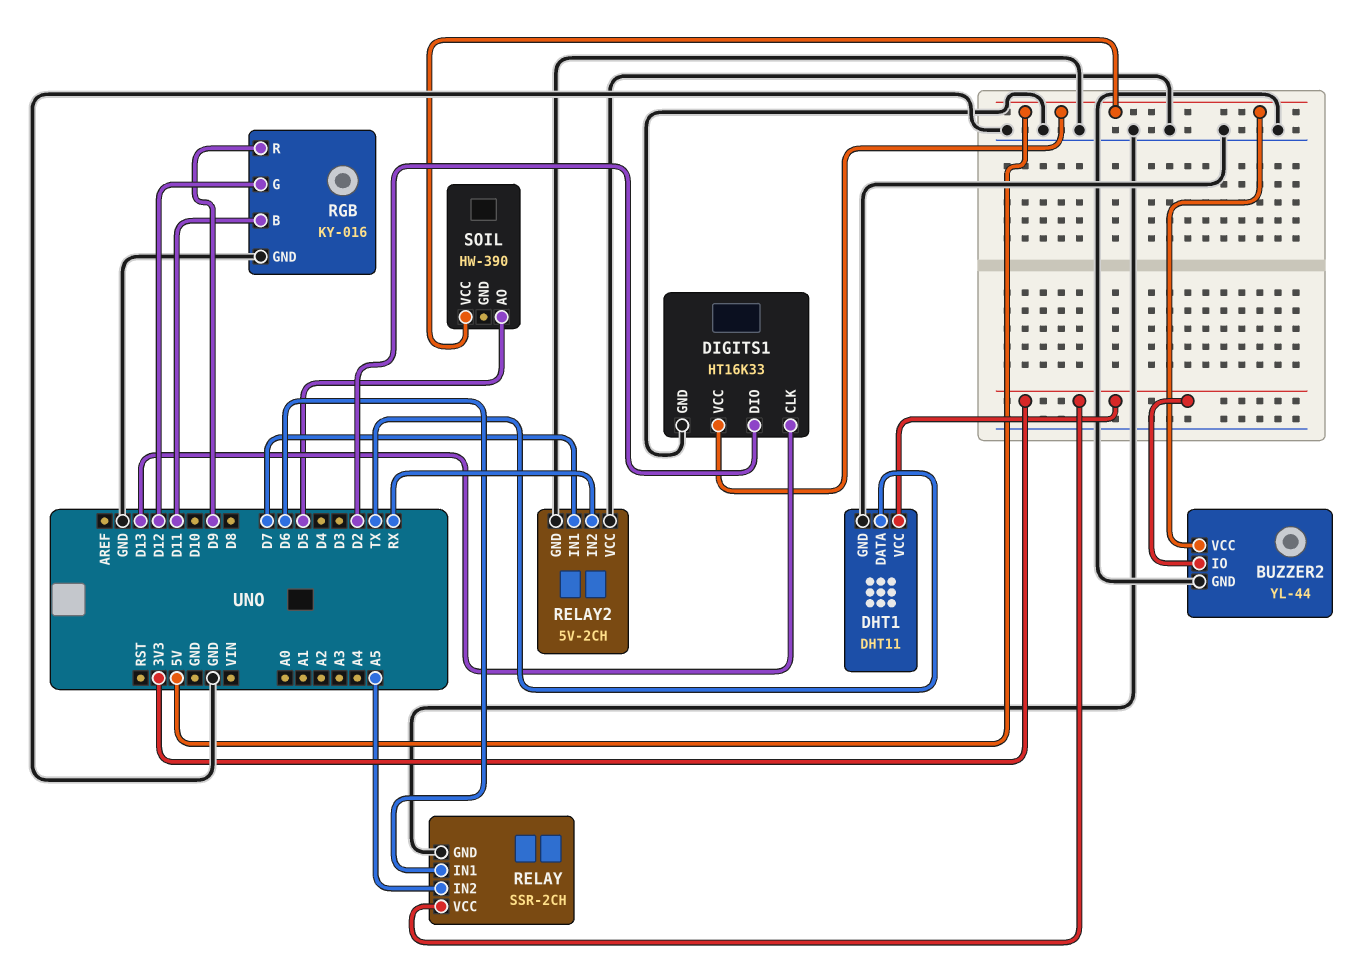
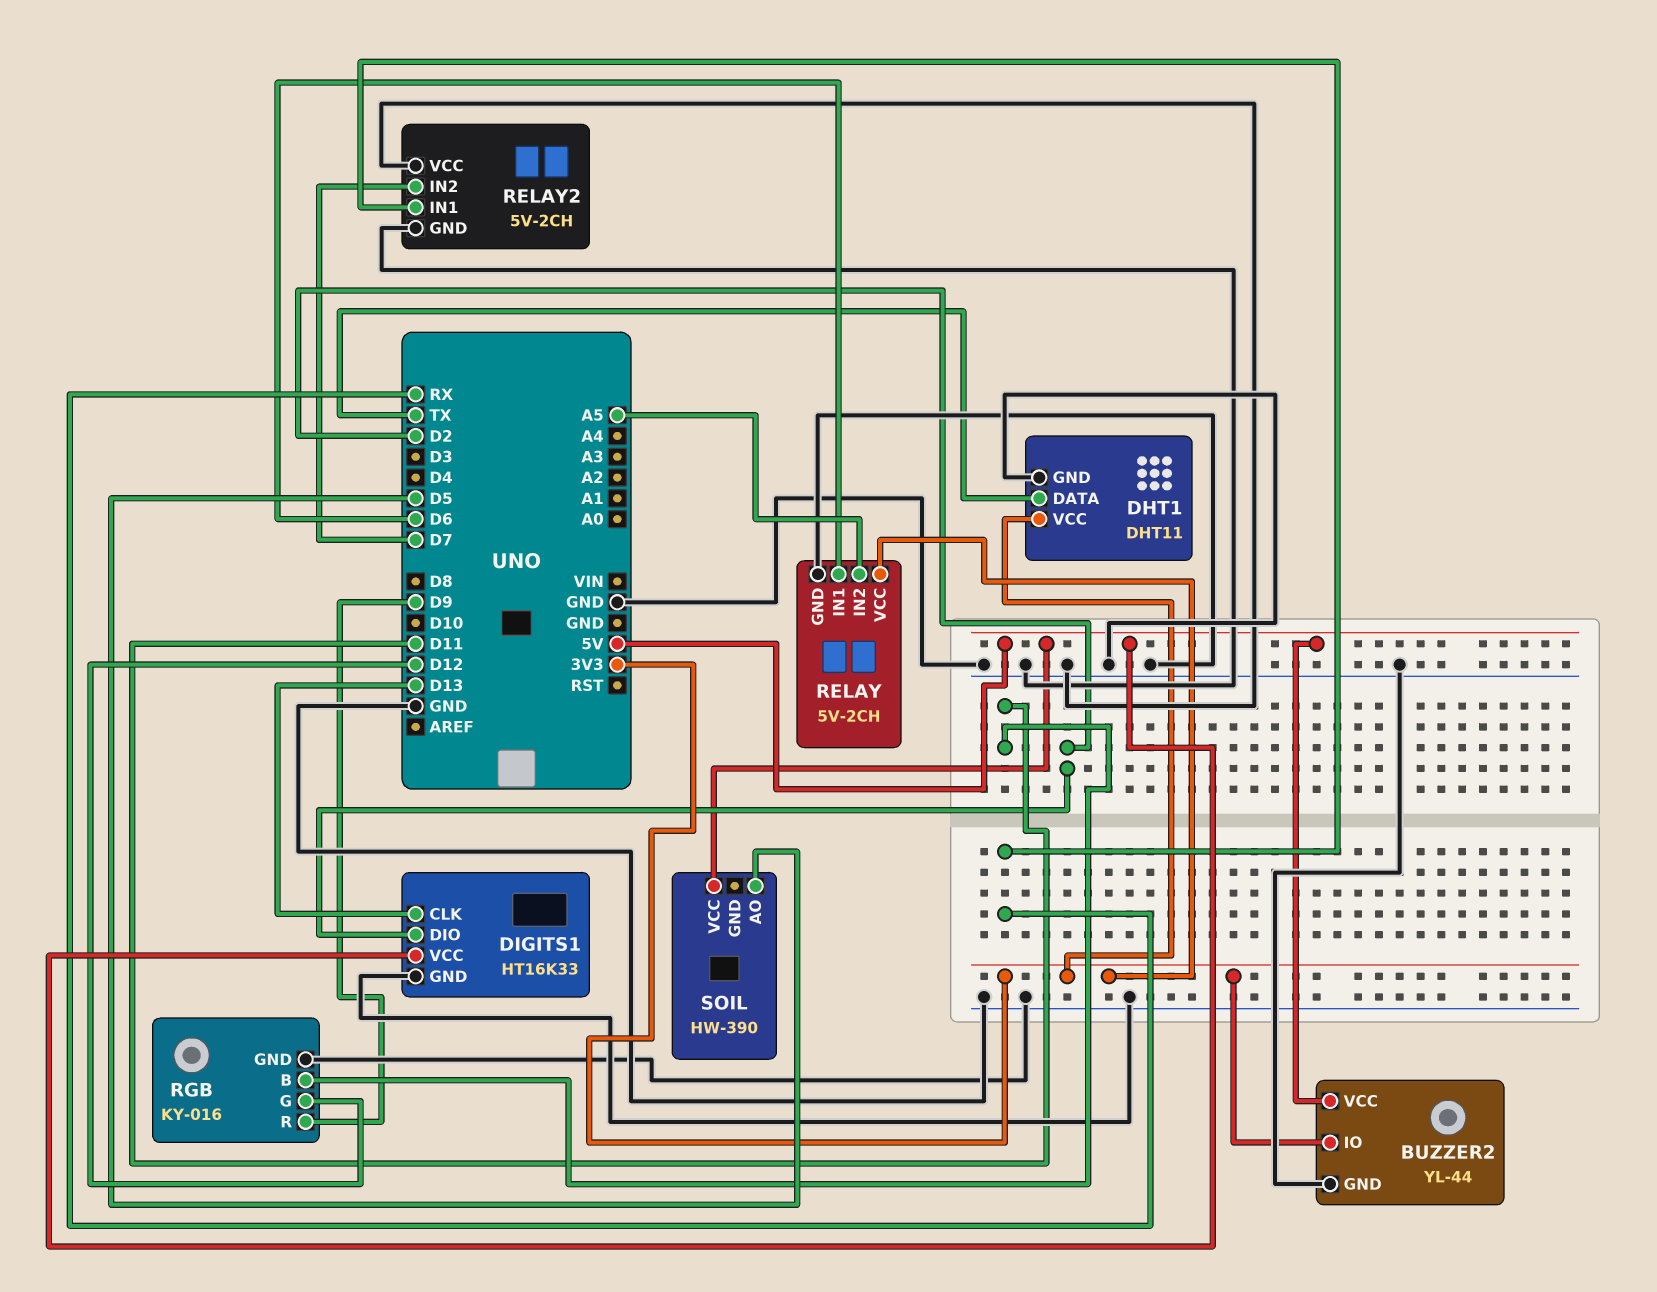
RELAY: SSR-2CH -> 5V-2CH
RELAY2 pin IN1: D7 -> RX
RELAY2 pin IN2: RX -> D7

